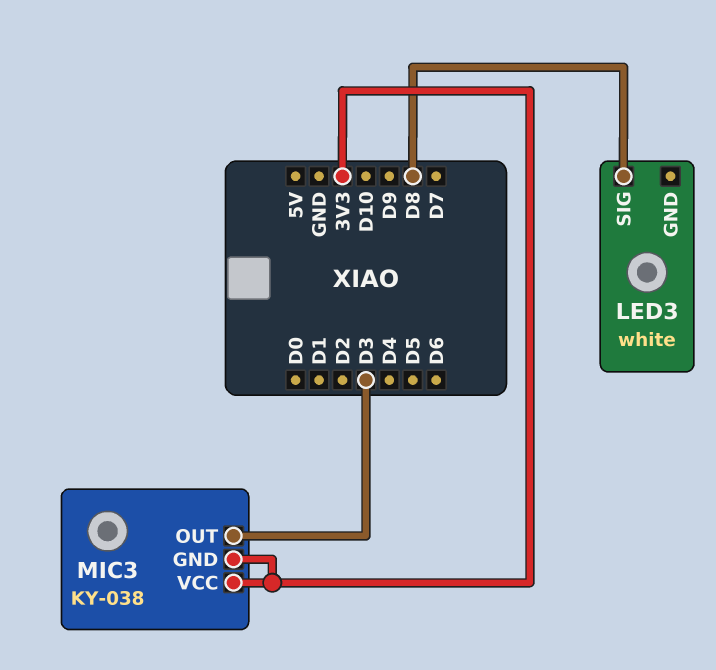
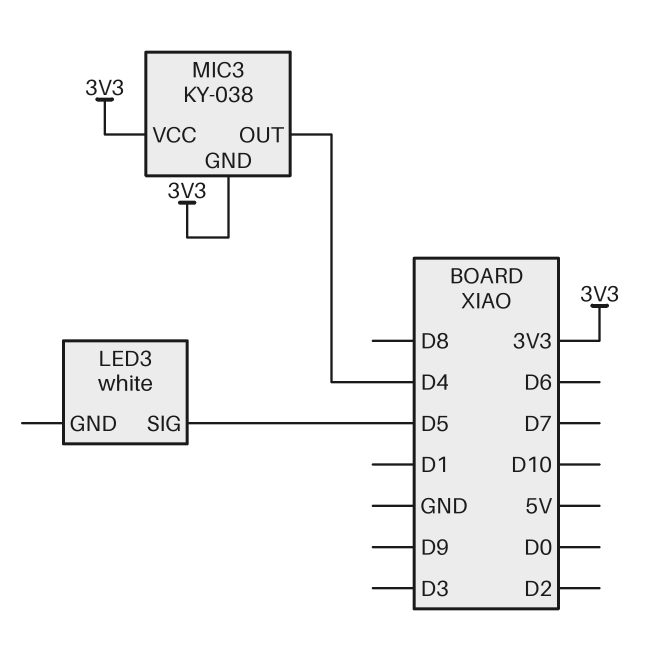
LED3 pin SIG: D8 -> D5
MIC3 pin OUT: D3 -> D4

